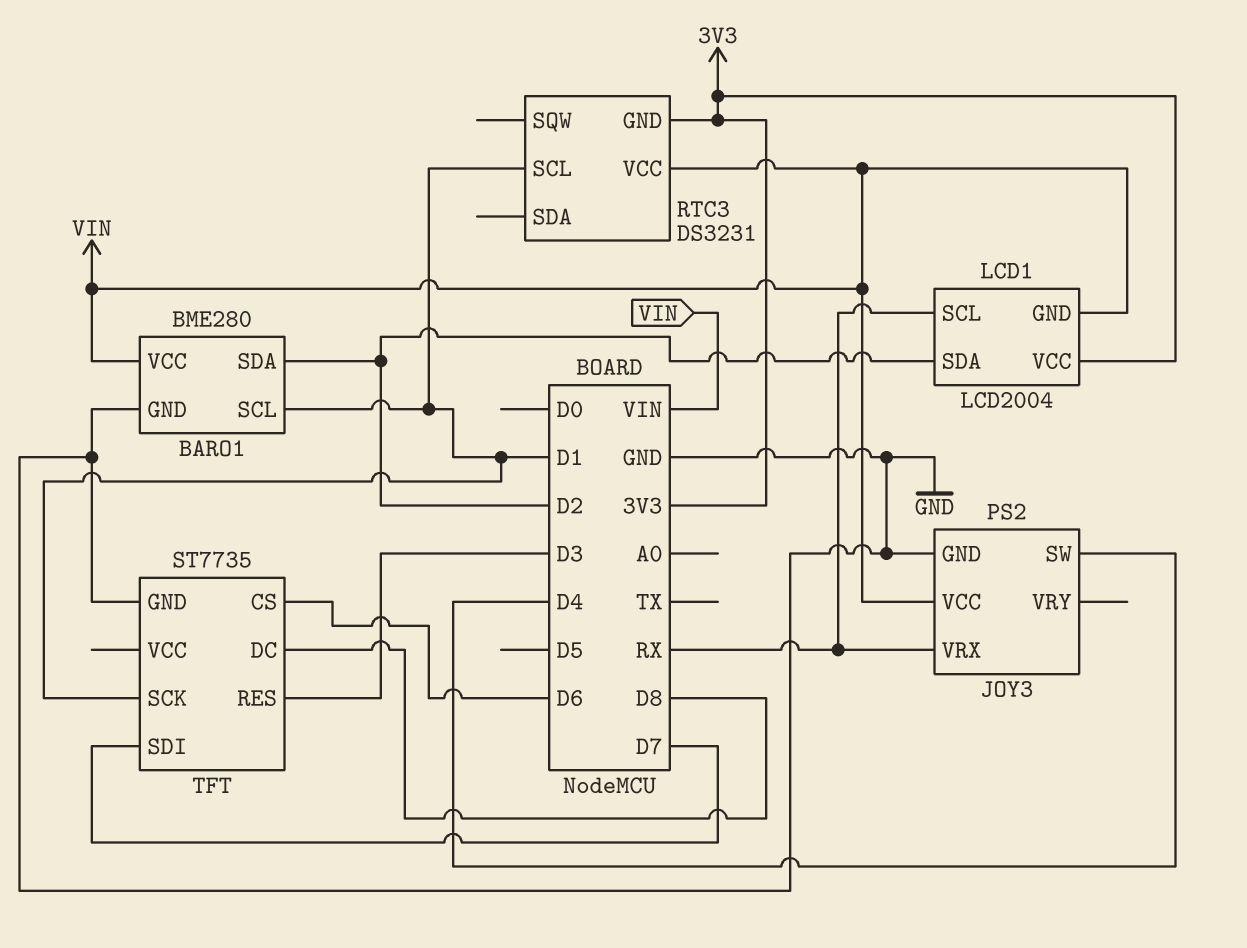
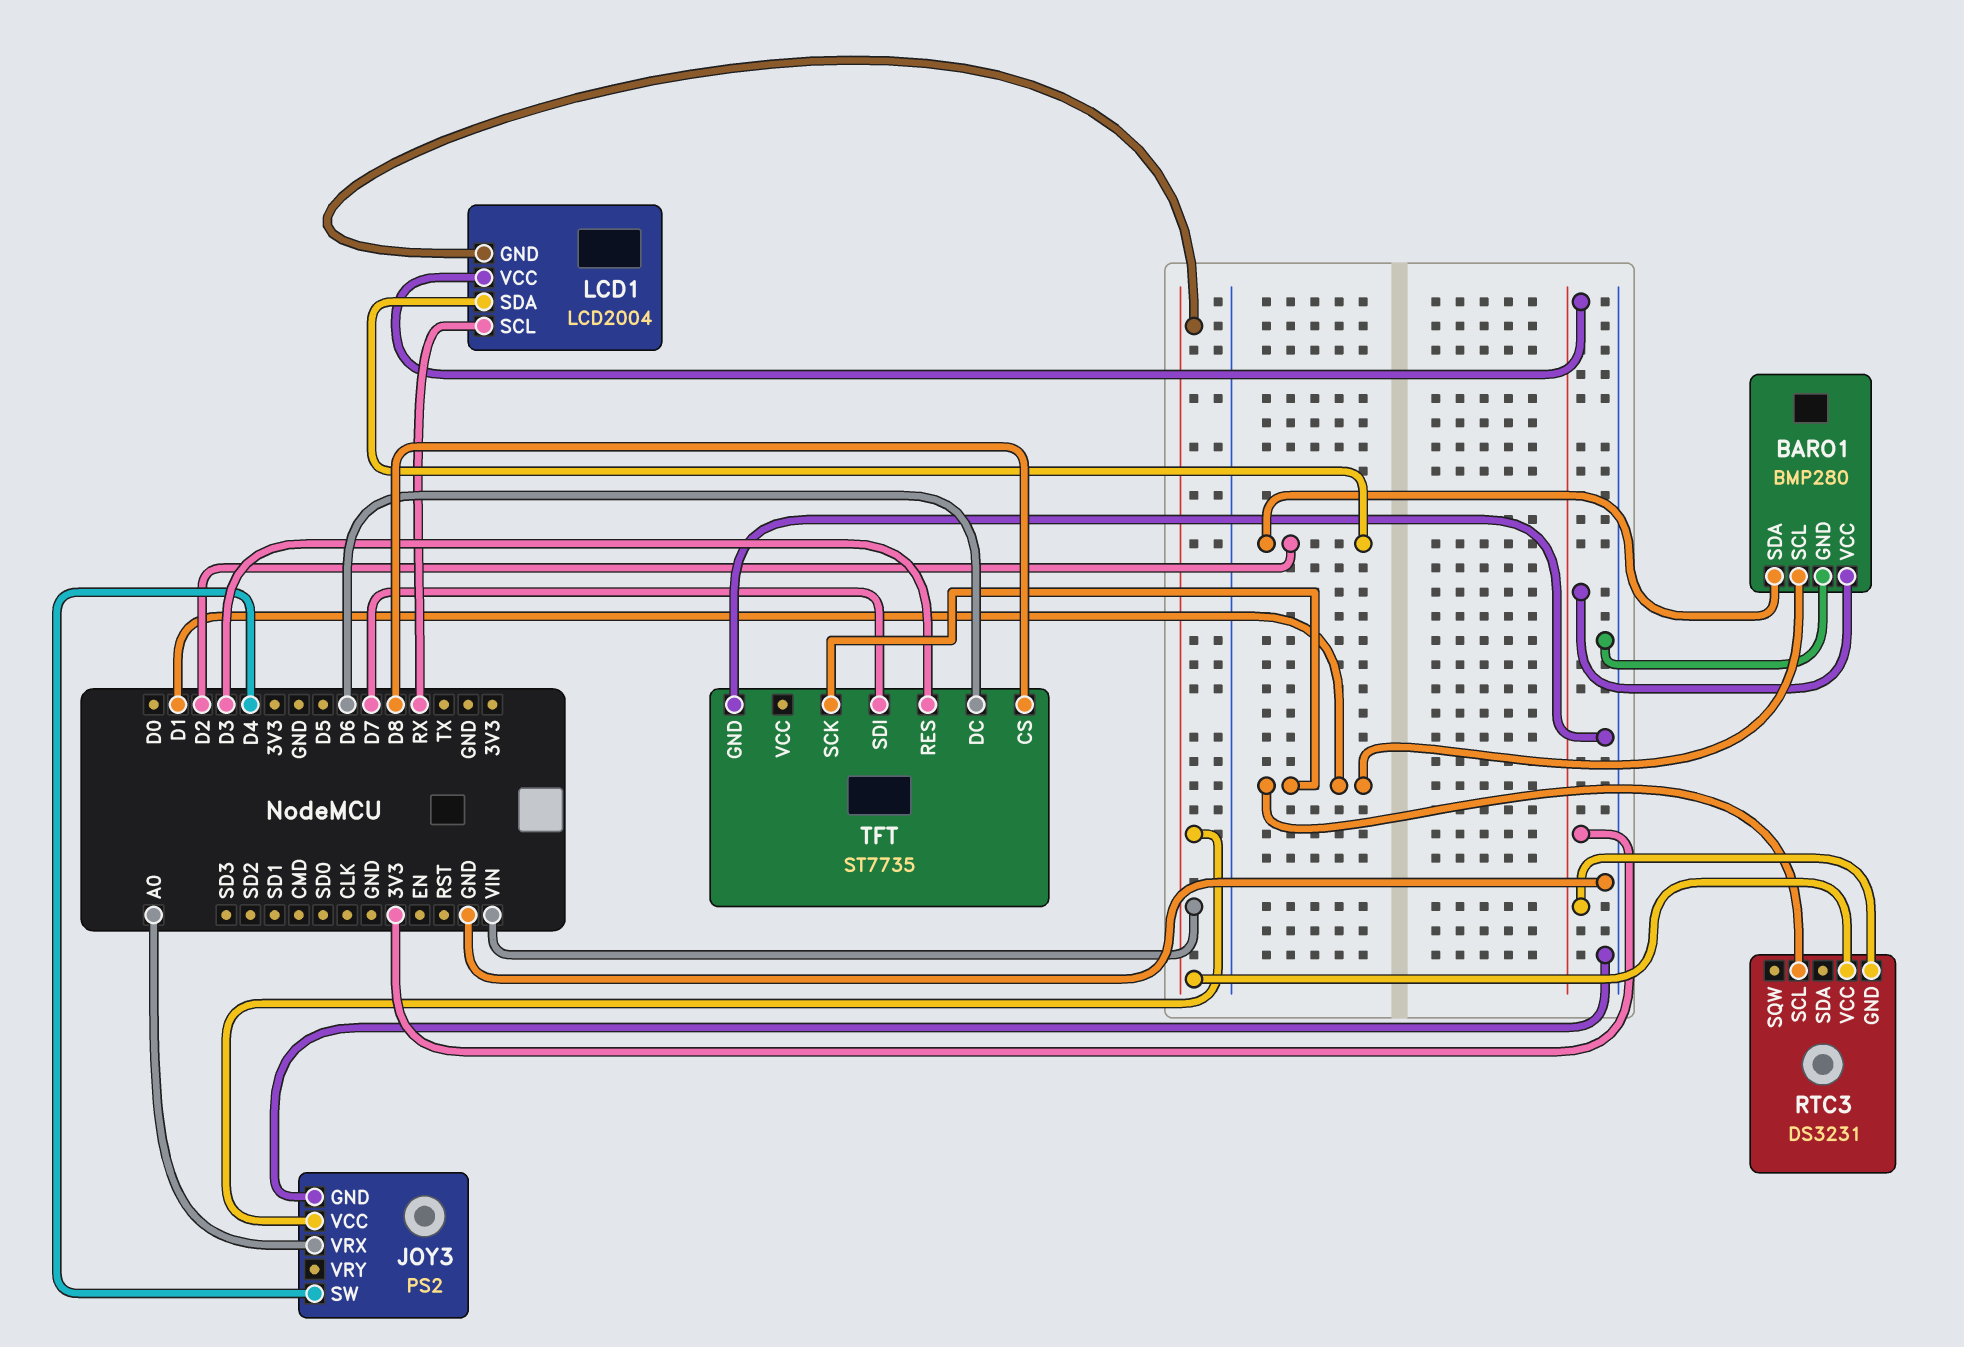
BARO1: BME280 -> BMP280
BARO1 pin VCC: VIN -> 3V3
JOY3 pin VRX: RX -> A0
TFT pin CS: D6 -> D8
TFT pin DC: D8 -> D6

